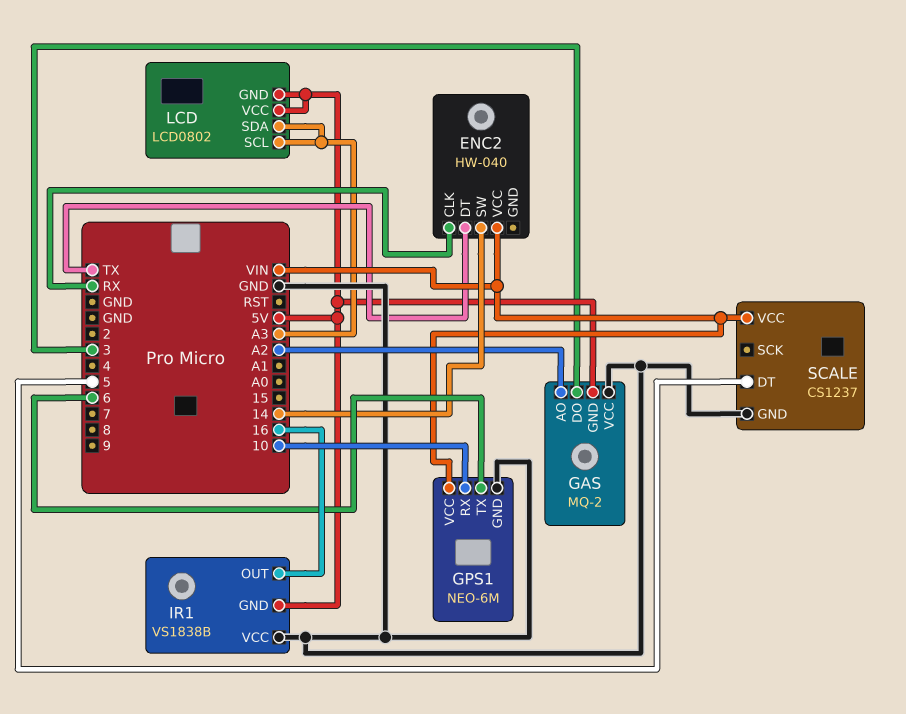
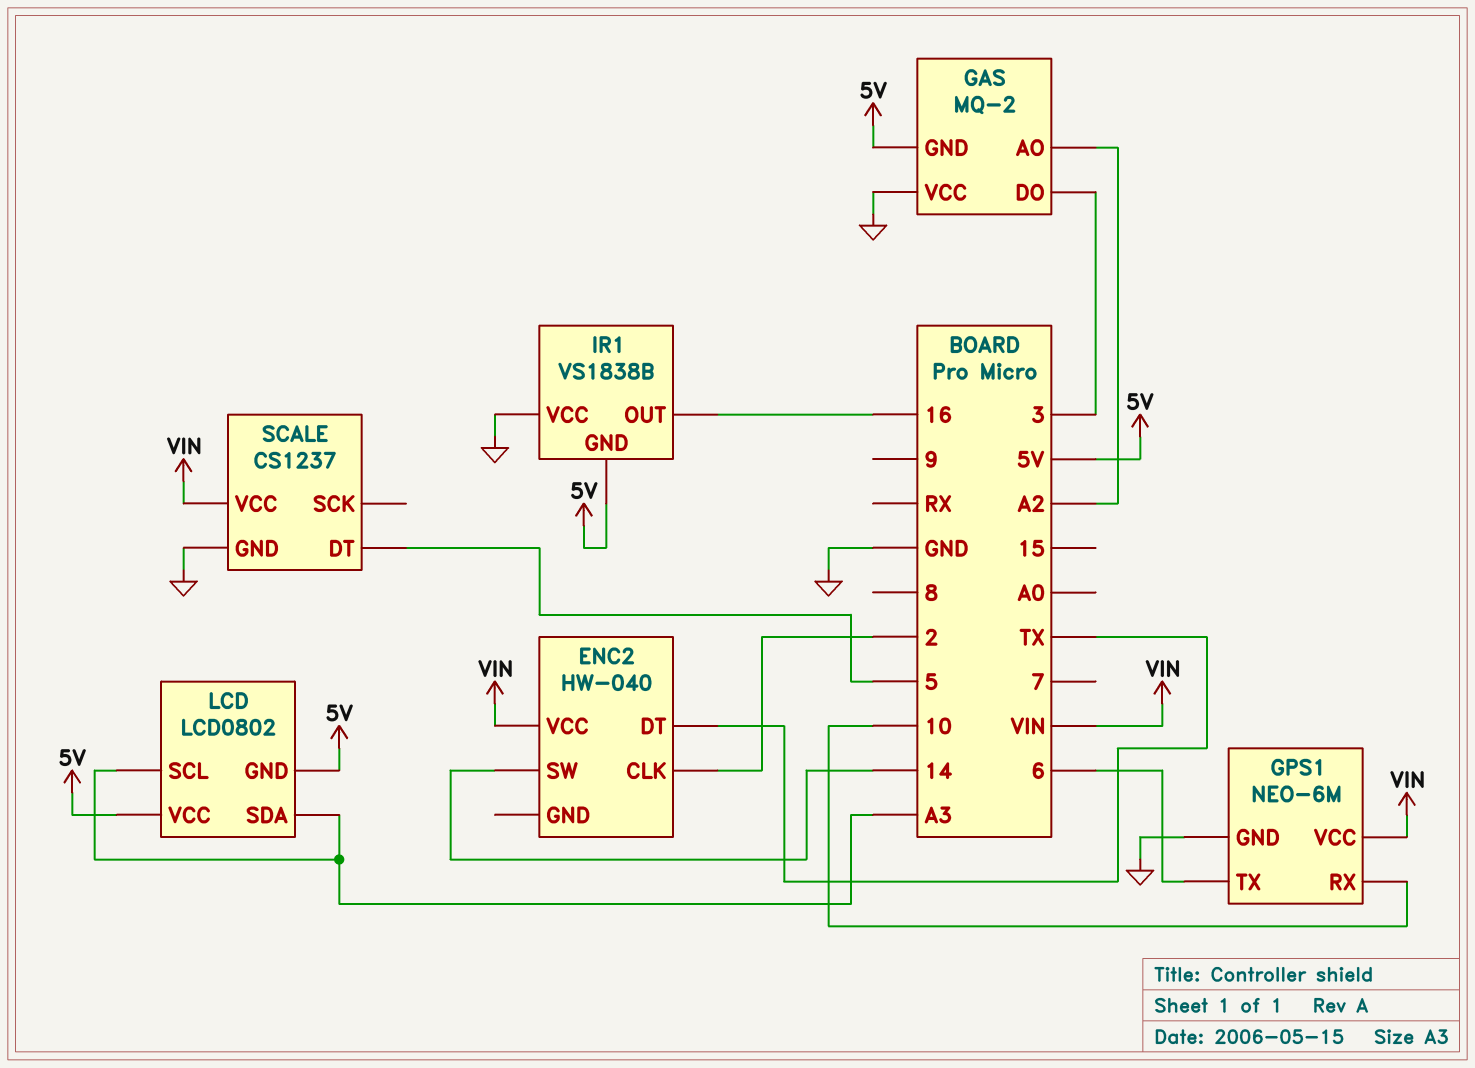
ENC2 pin CLK: RX -> 2

